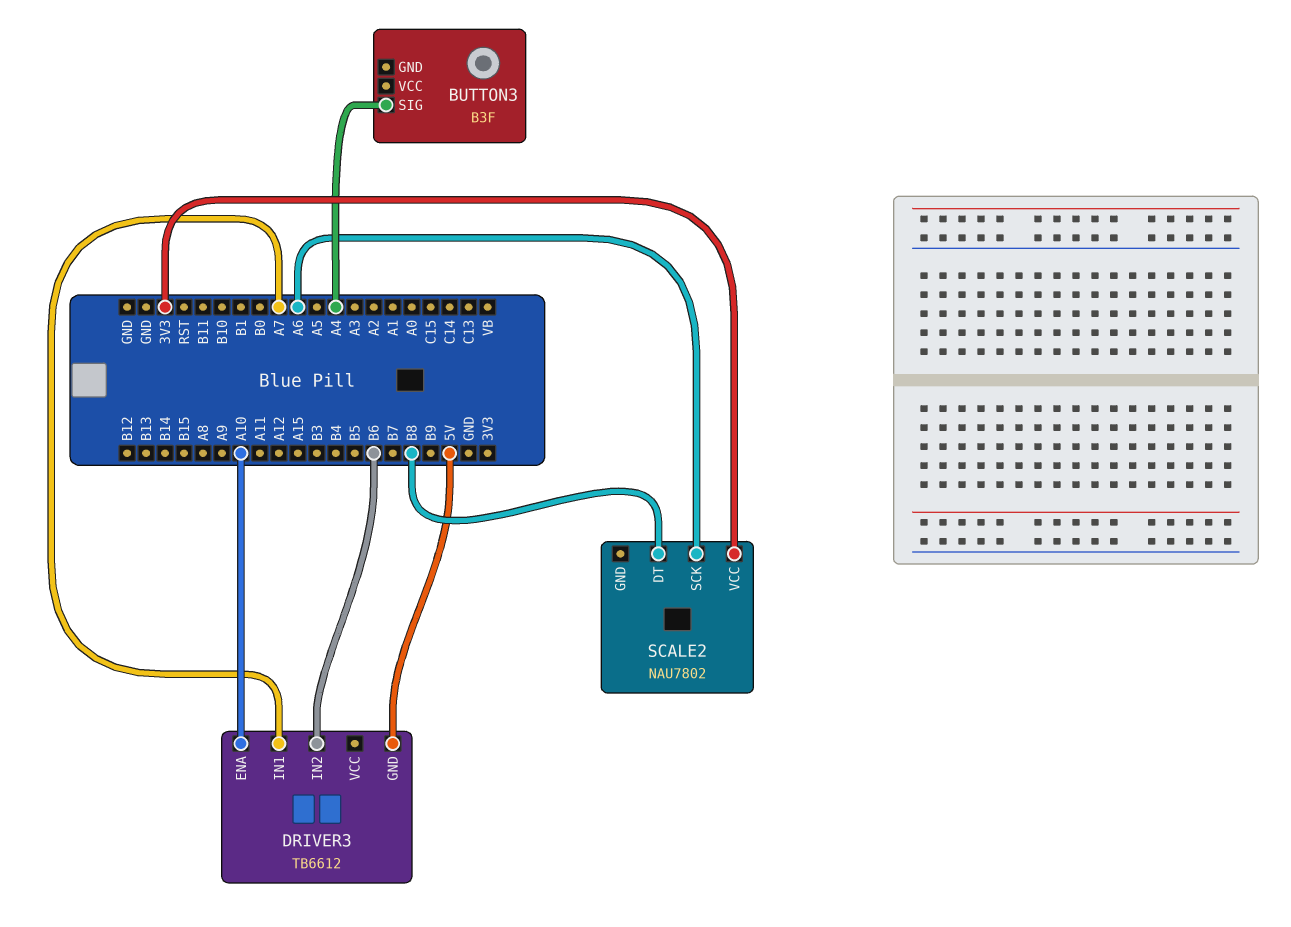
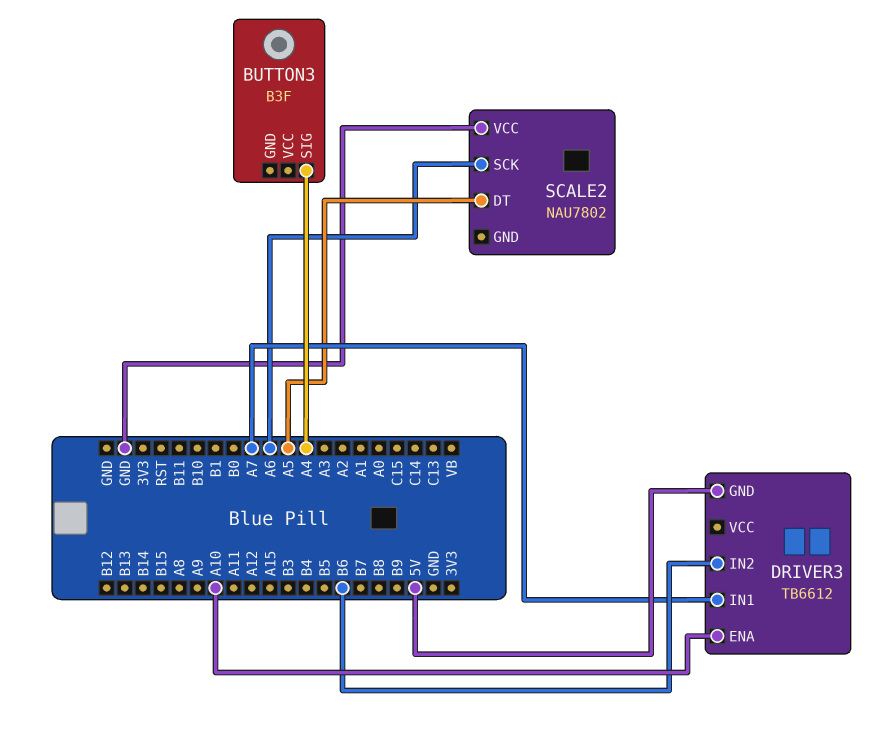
SCALE2 pin DT: B8 -> A5
SCALE2 pin VCC: 3V3 -> GND

